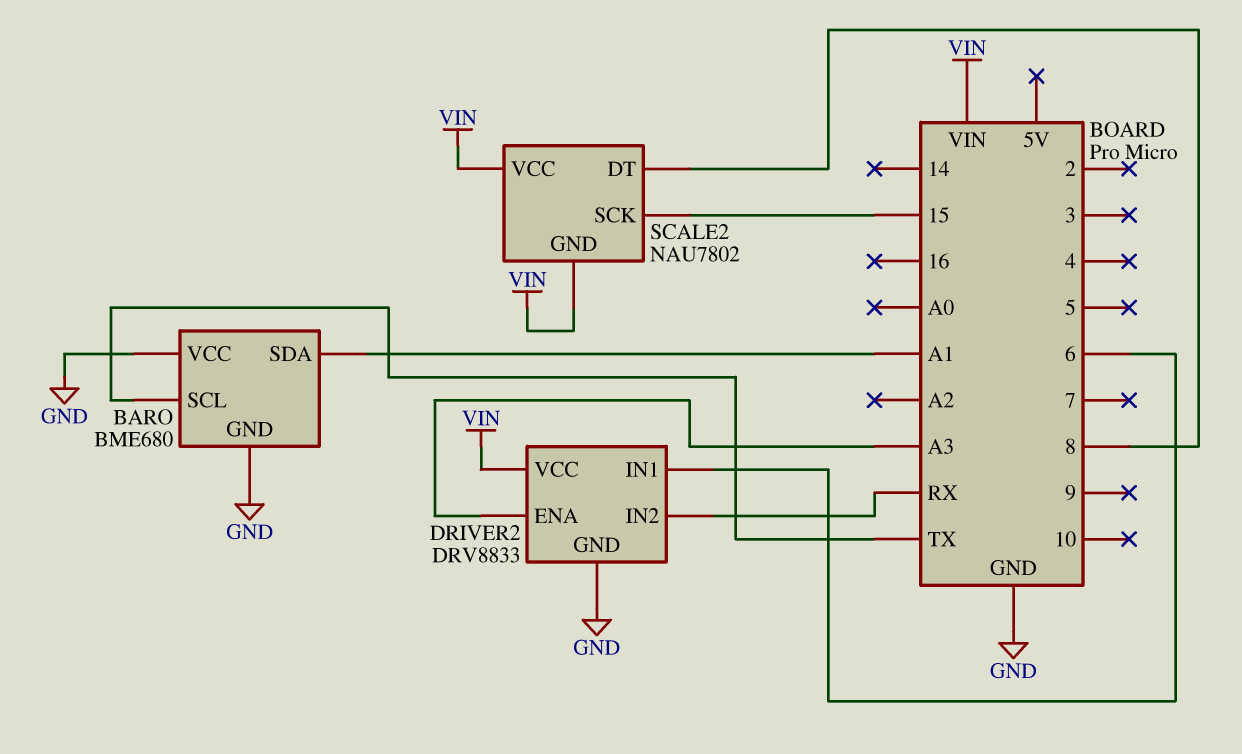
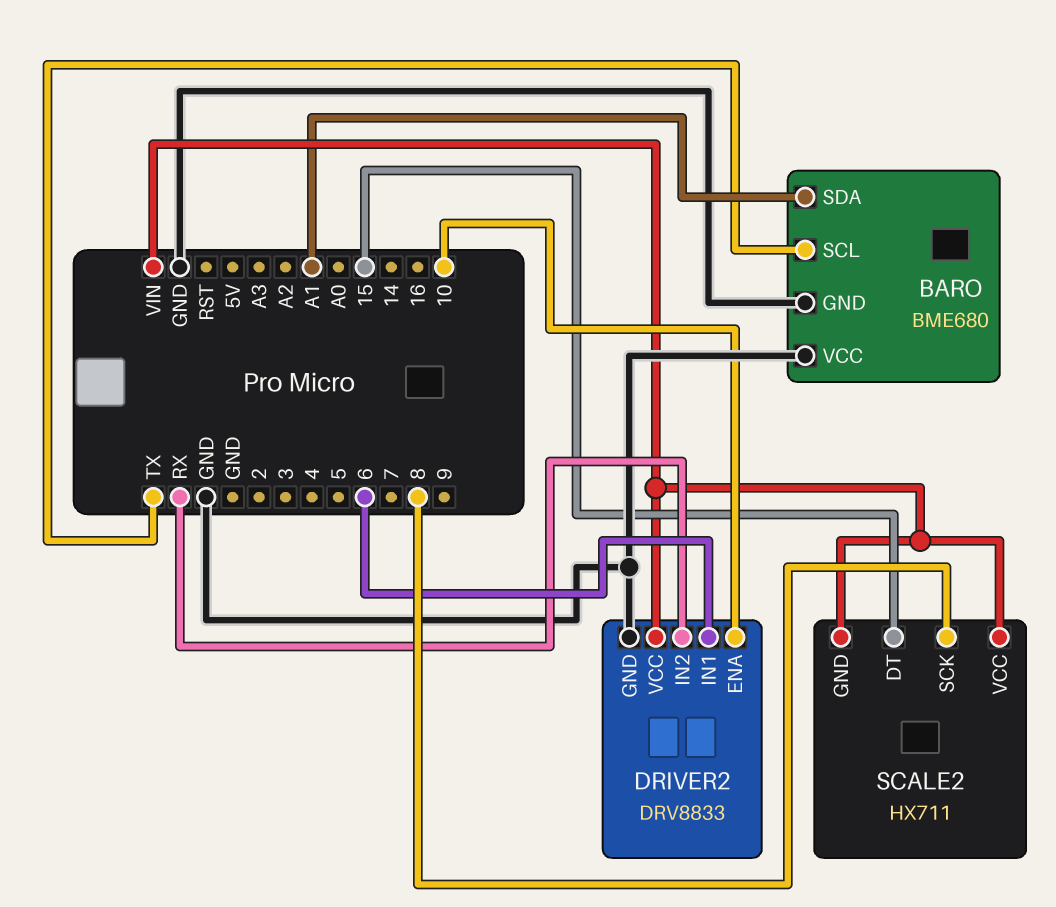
DRIVER2 pin ENA: A3 -> 10
SCALE2: NAU7802 -> HX711
SCALE2 pin DT: 8 -> 15
SCALE2 pin SCK: 15 -> 8

